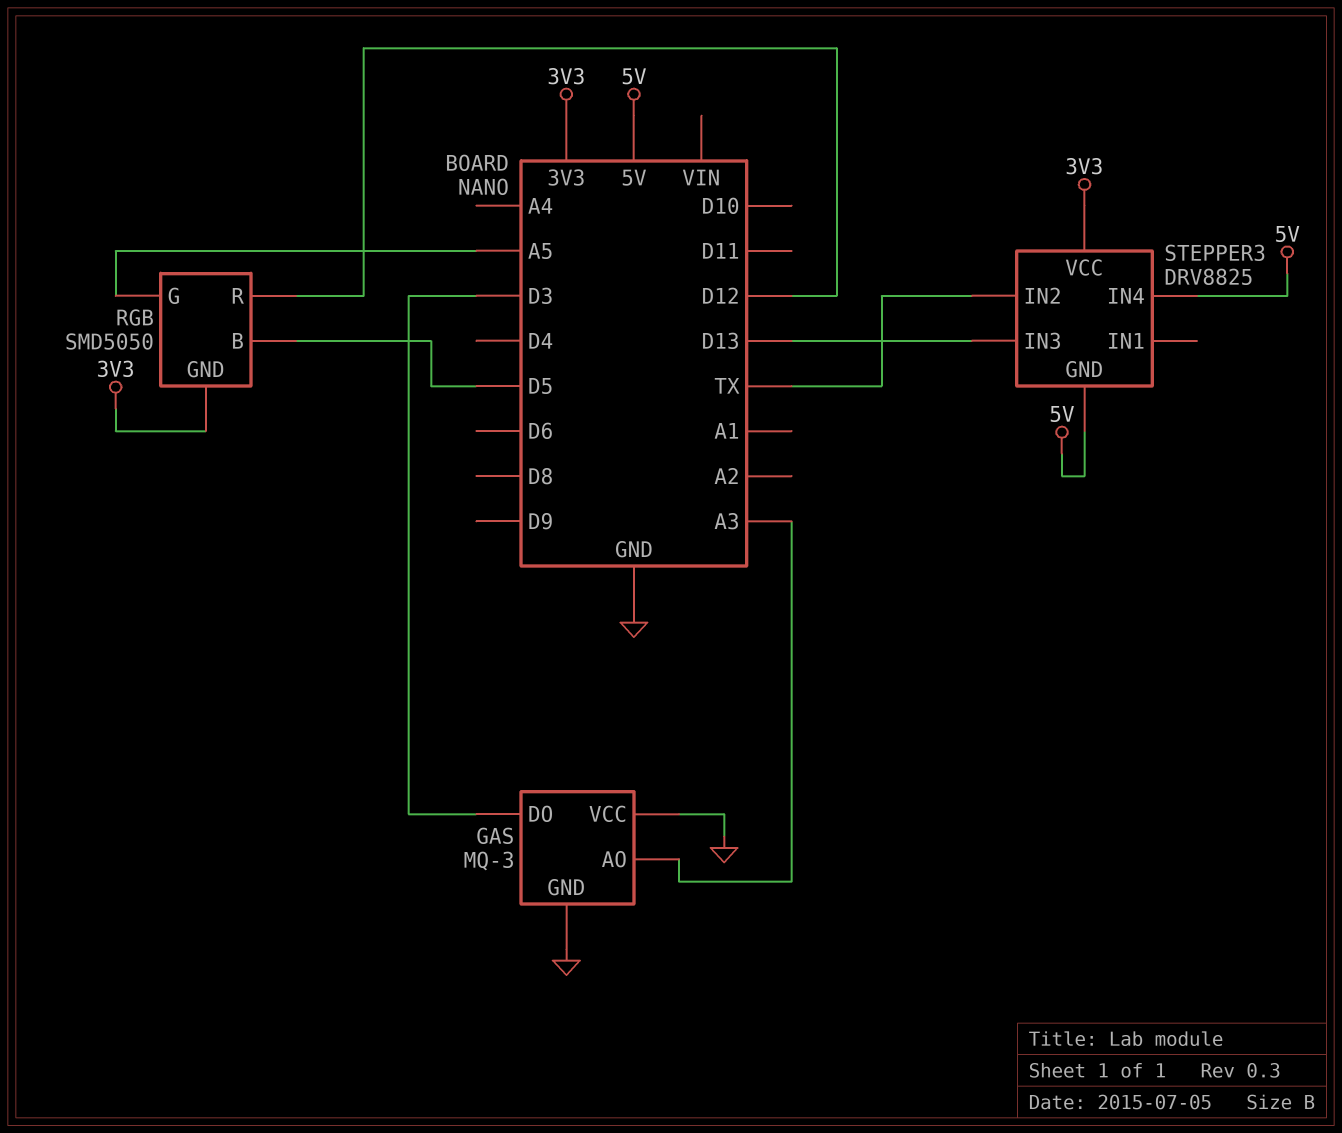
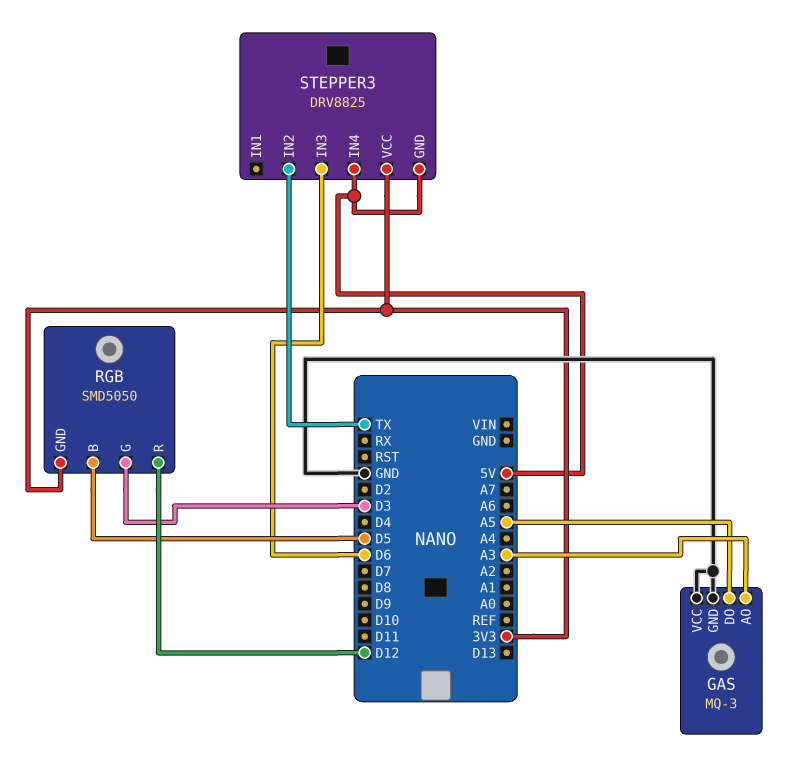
GAS pin DO: D3 -> A5
RGB pin G: A5 -> D3
STEPPER3 pin IN3: D13 -> D6

